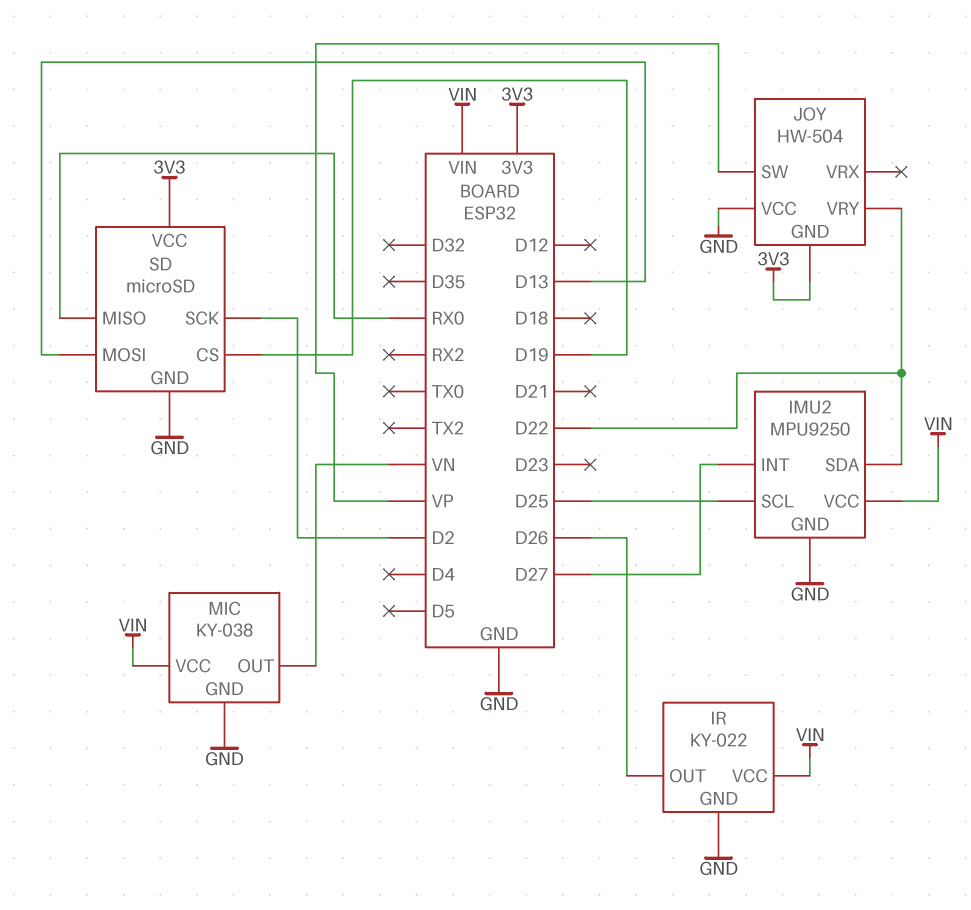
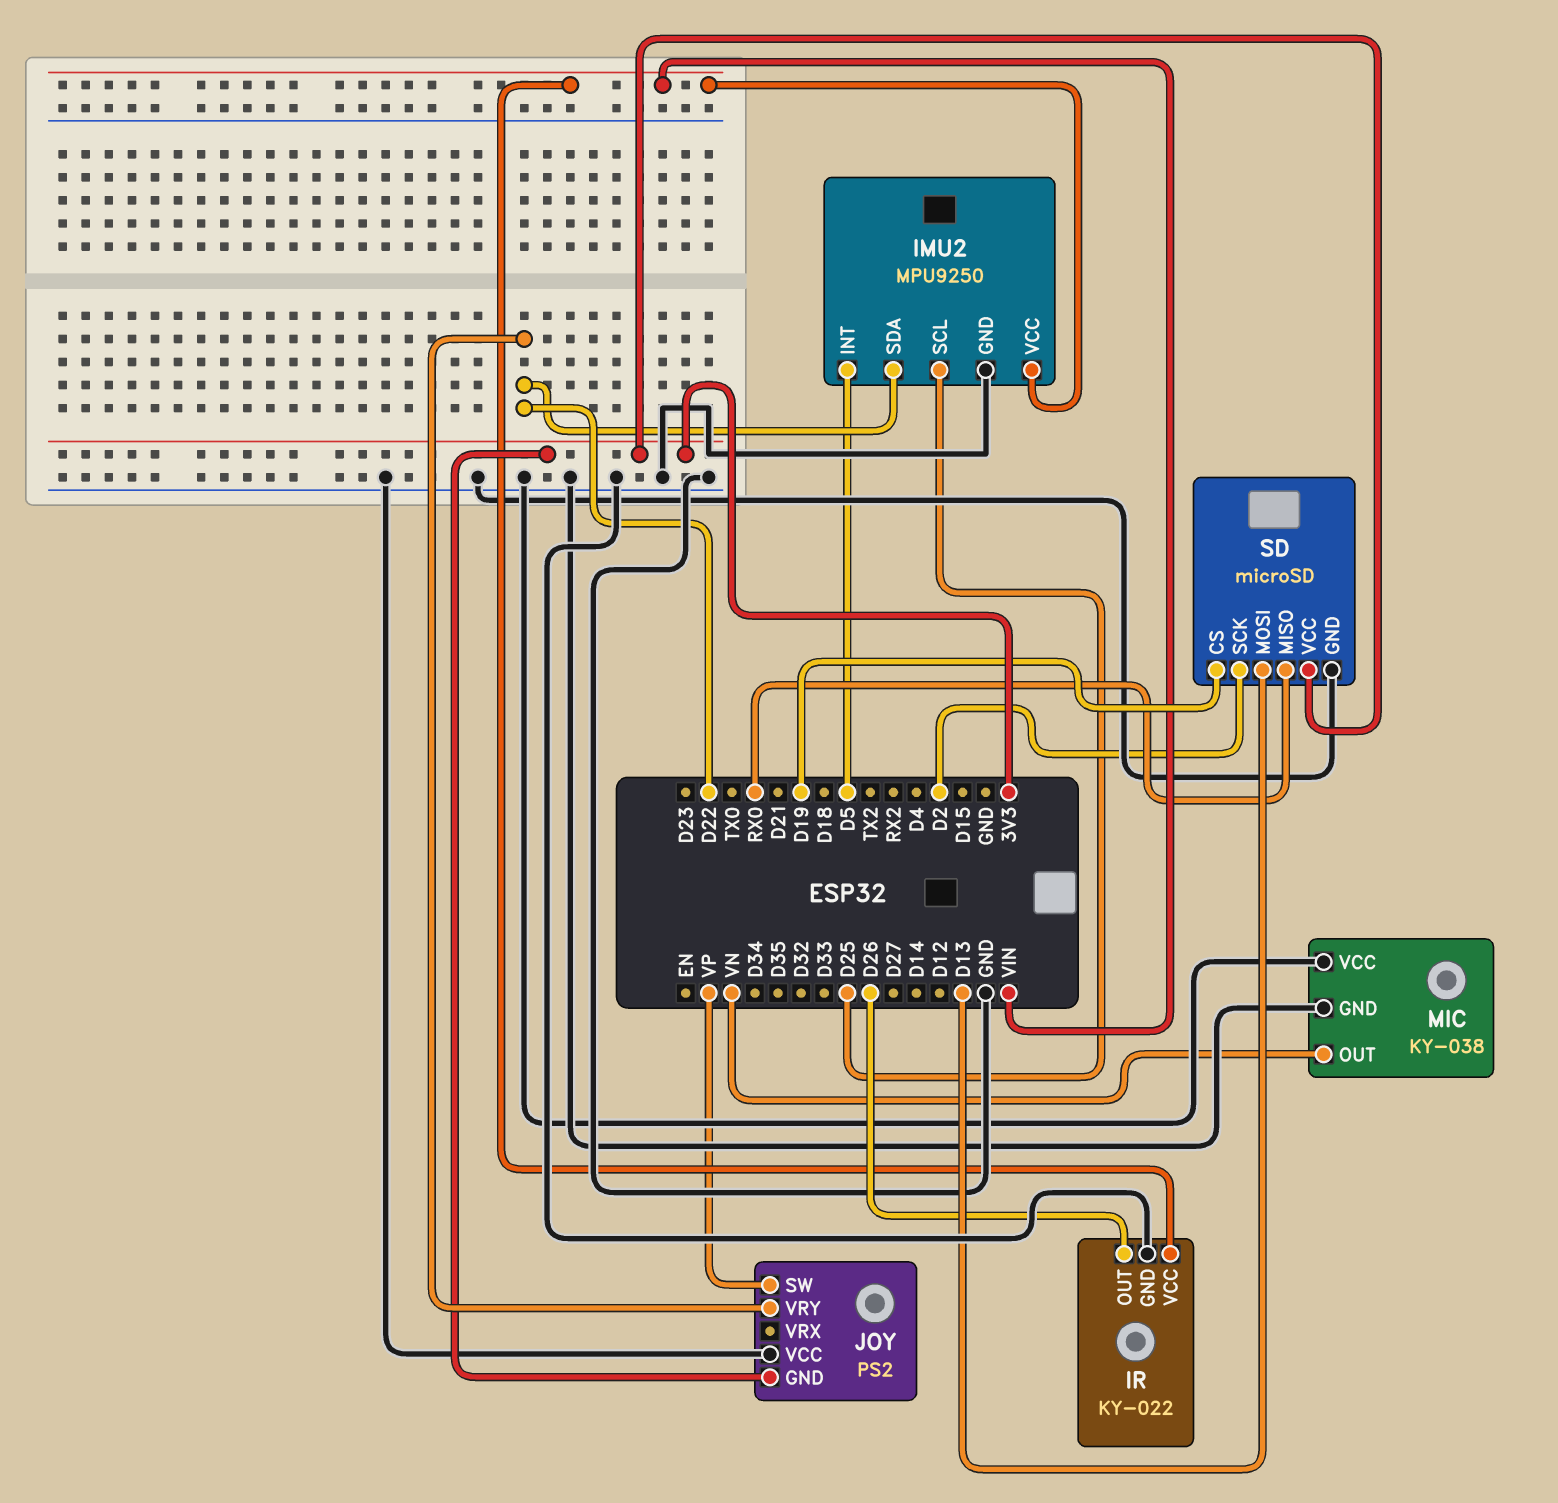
IMU2 pin INT: D27 -> D5
JOY: HW-504 -> PS2
MIC pin VCC: VIN -> GND

